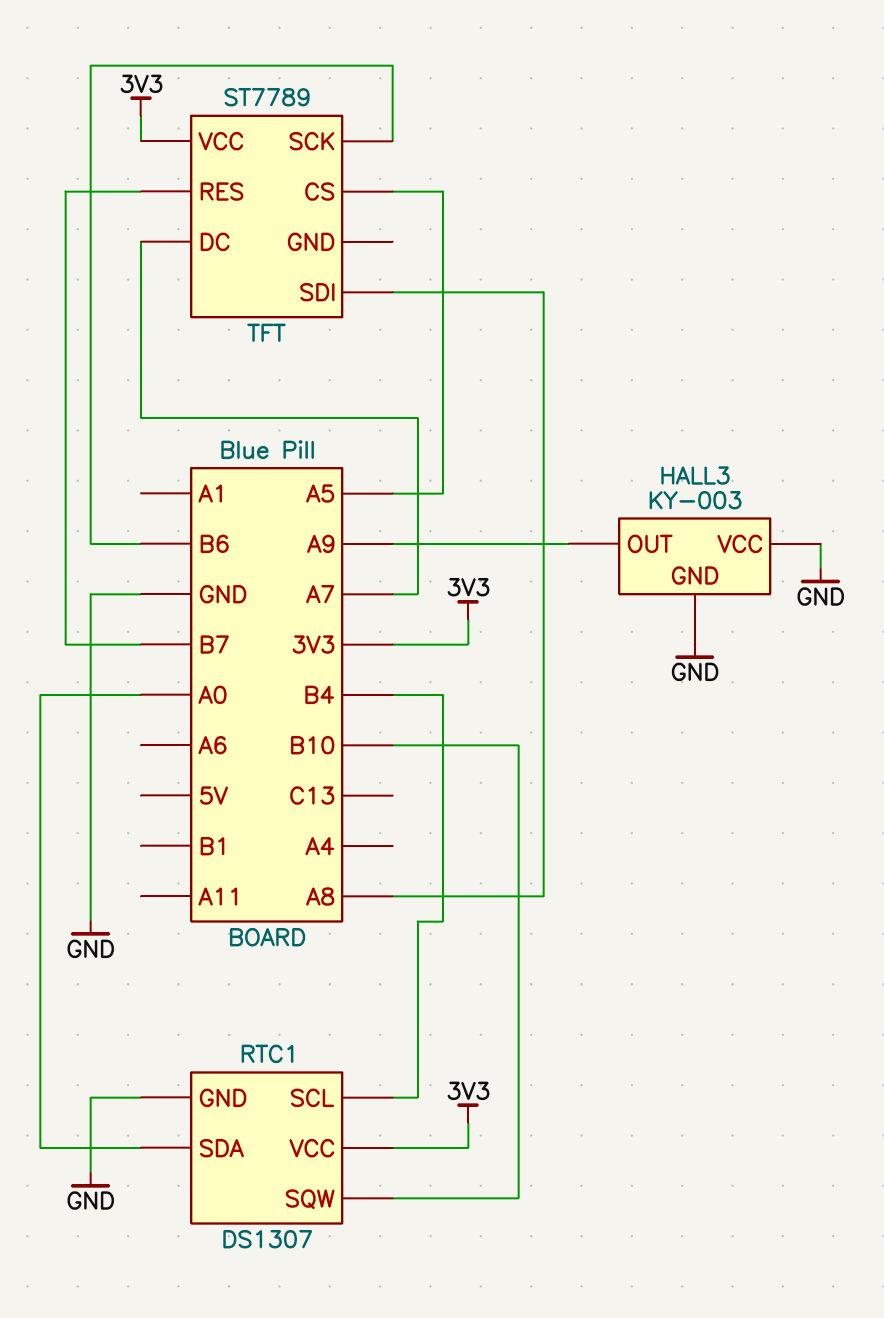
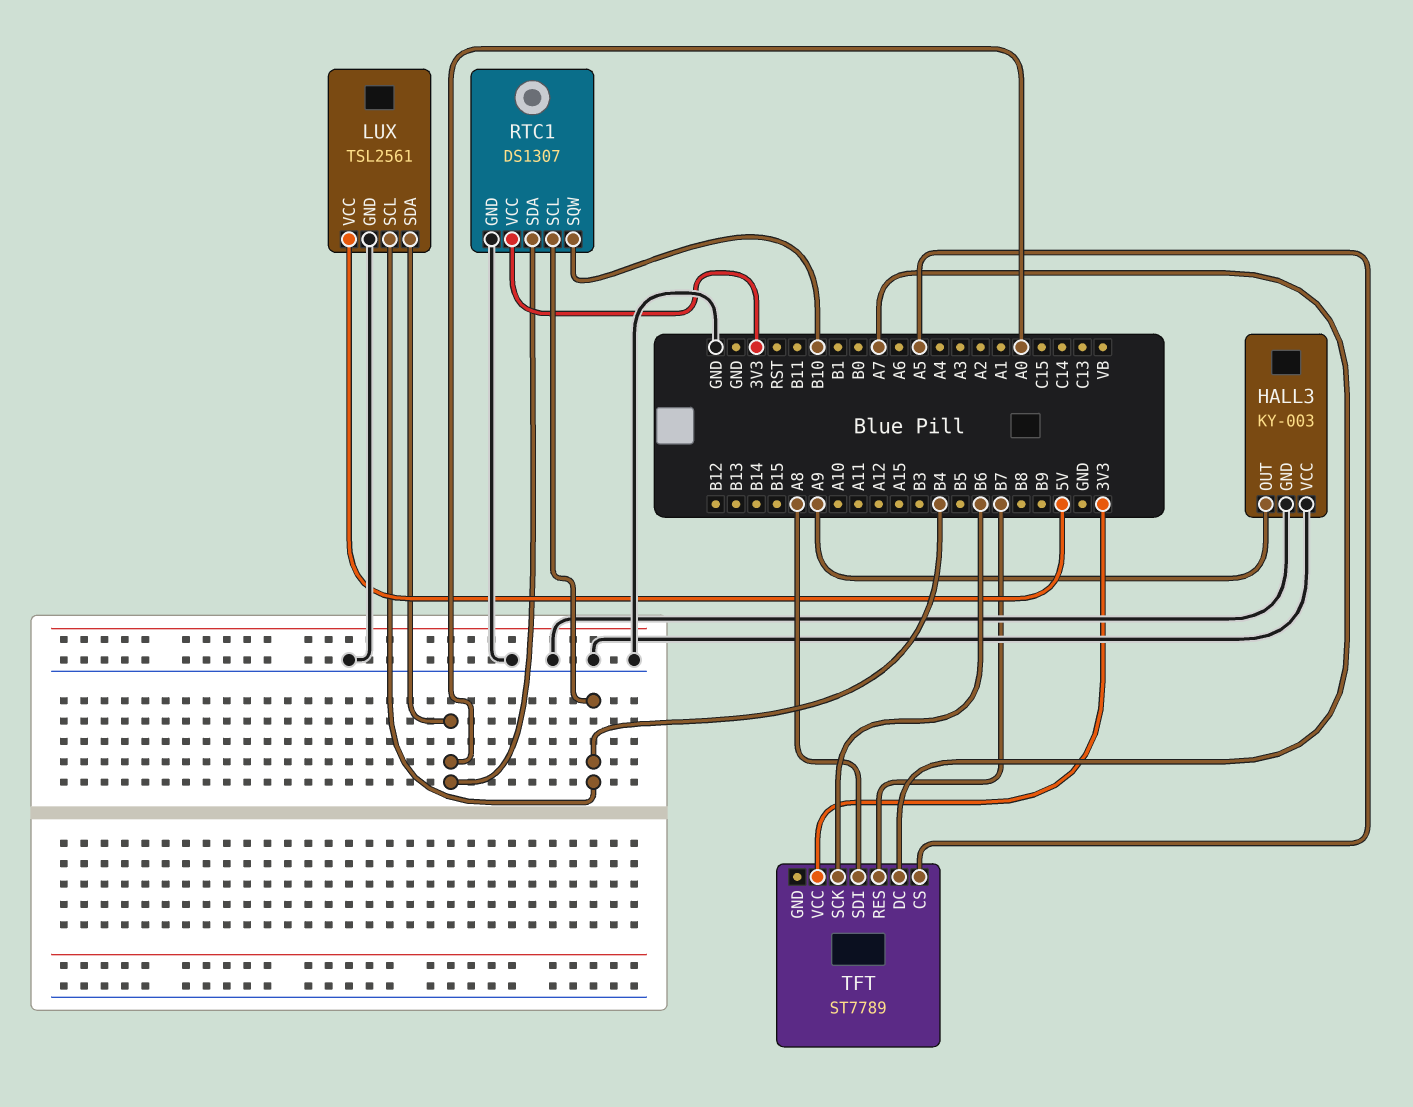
LUX: none -> TSL2561
LUX pin GND: none -> GND
LUX pin SCL: none -> B4
LUX pin SDA: none -> A0
LUX pin VCC: none -> 5V

